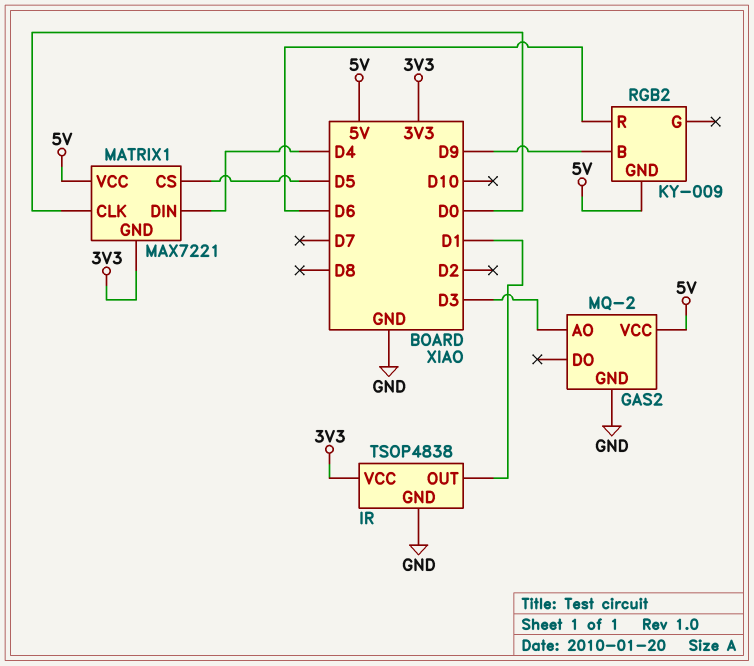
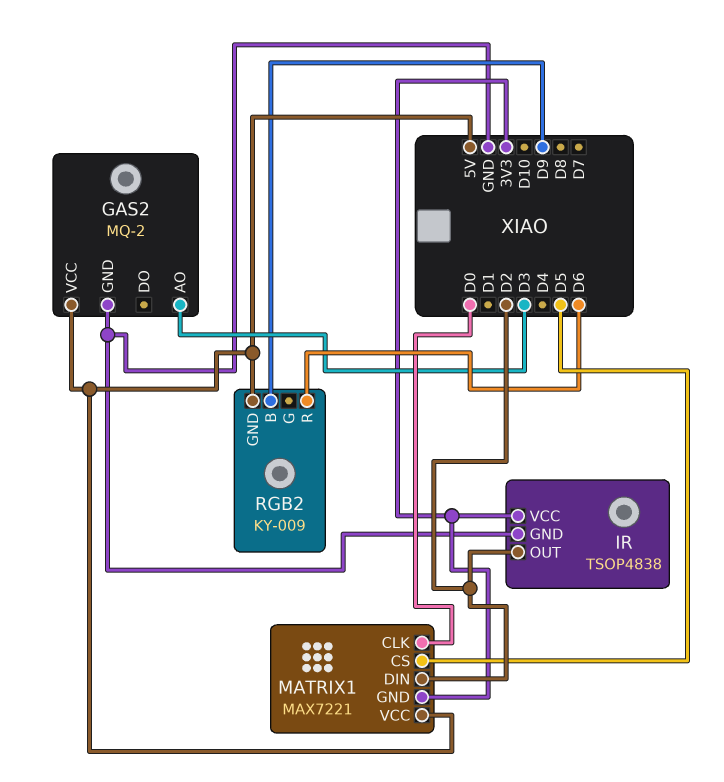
IR pin OUT: D1 -> D2
MATRIX1 pin DIN: D4 -> D2

